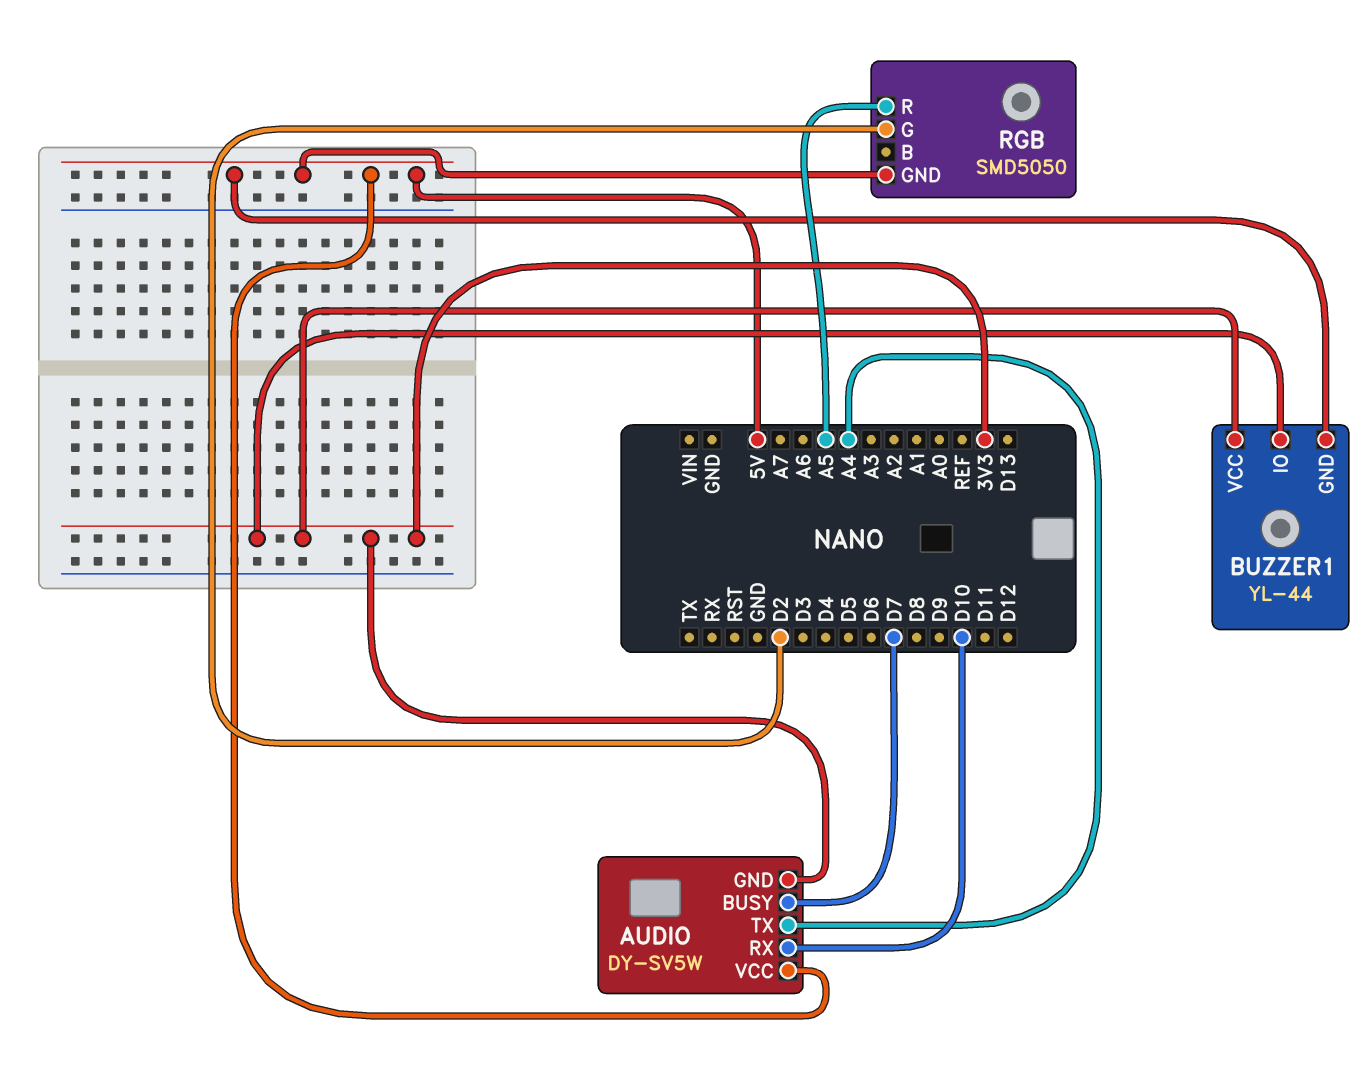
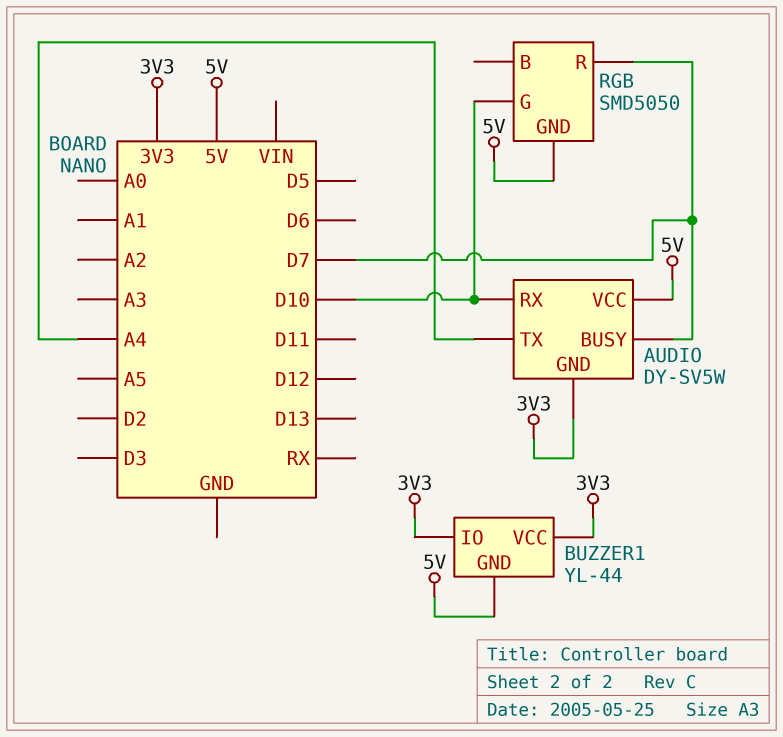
RGB pin G: D2 -> D10
RGB pin R: A5 -> D7

